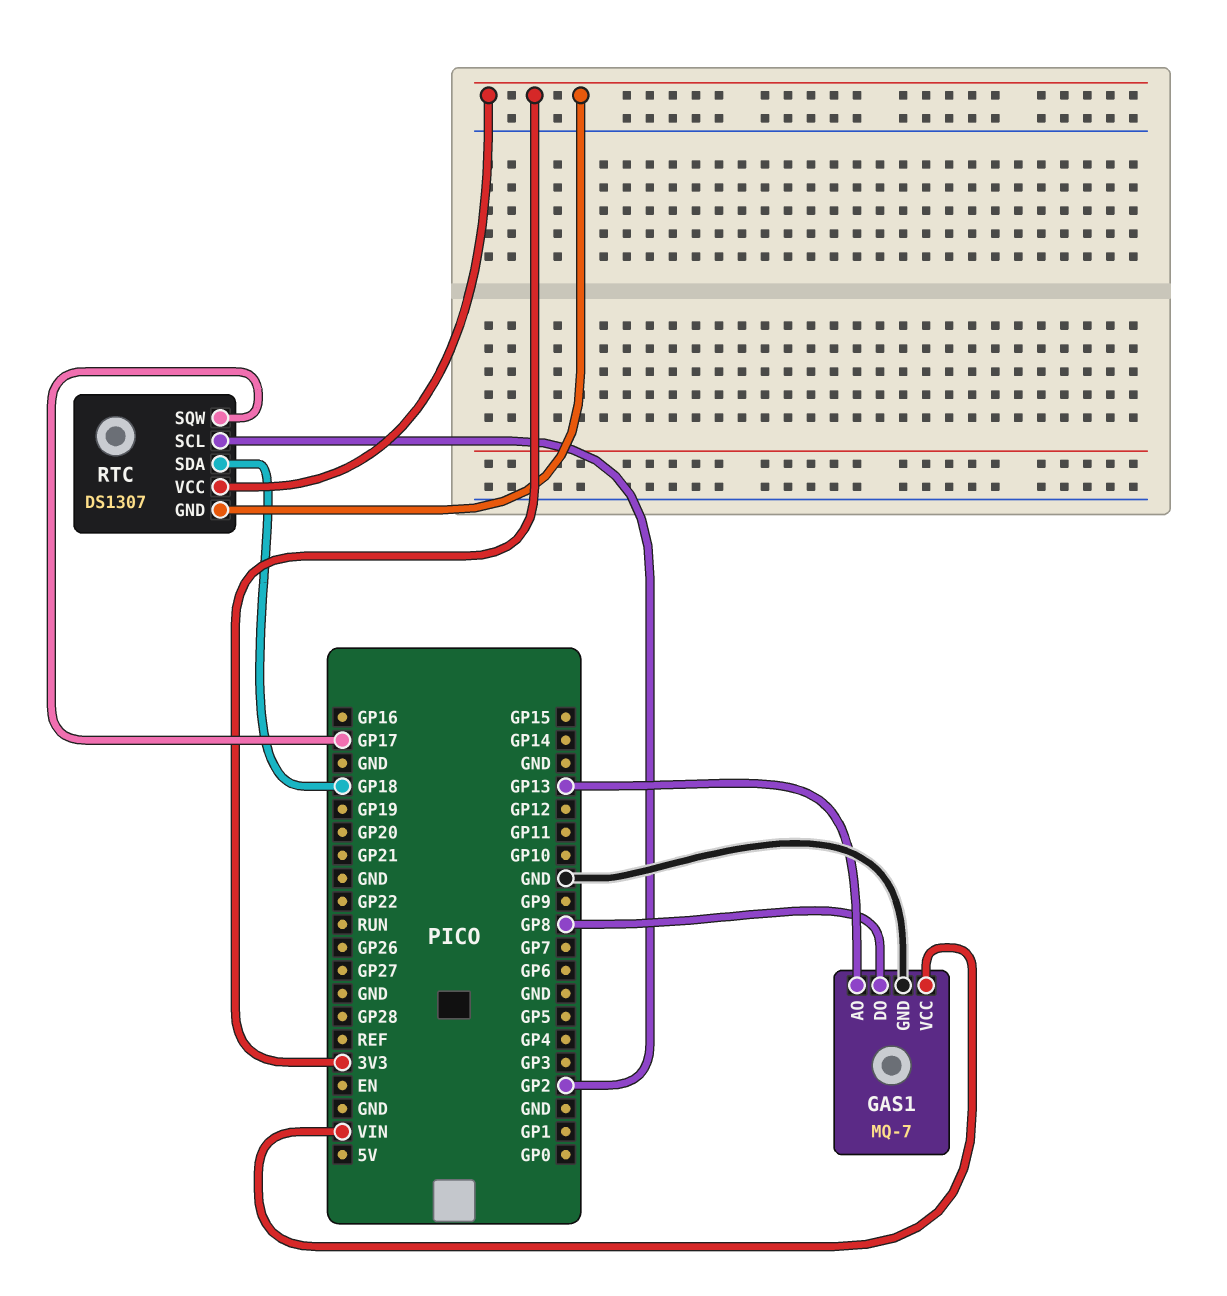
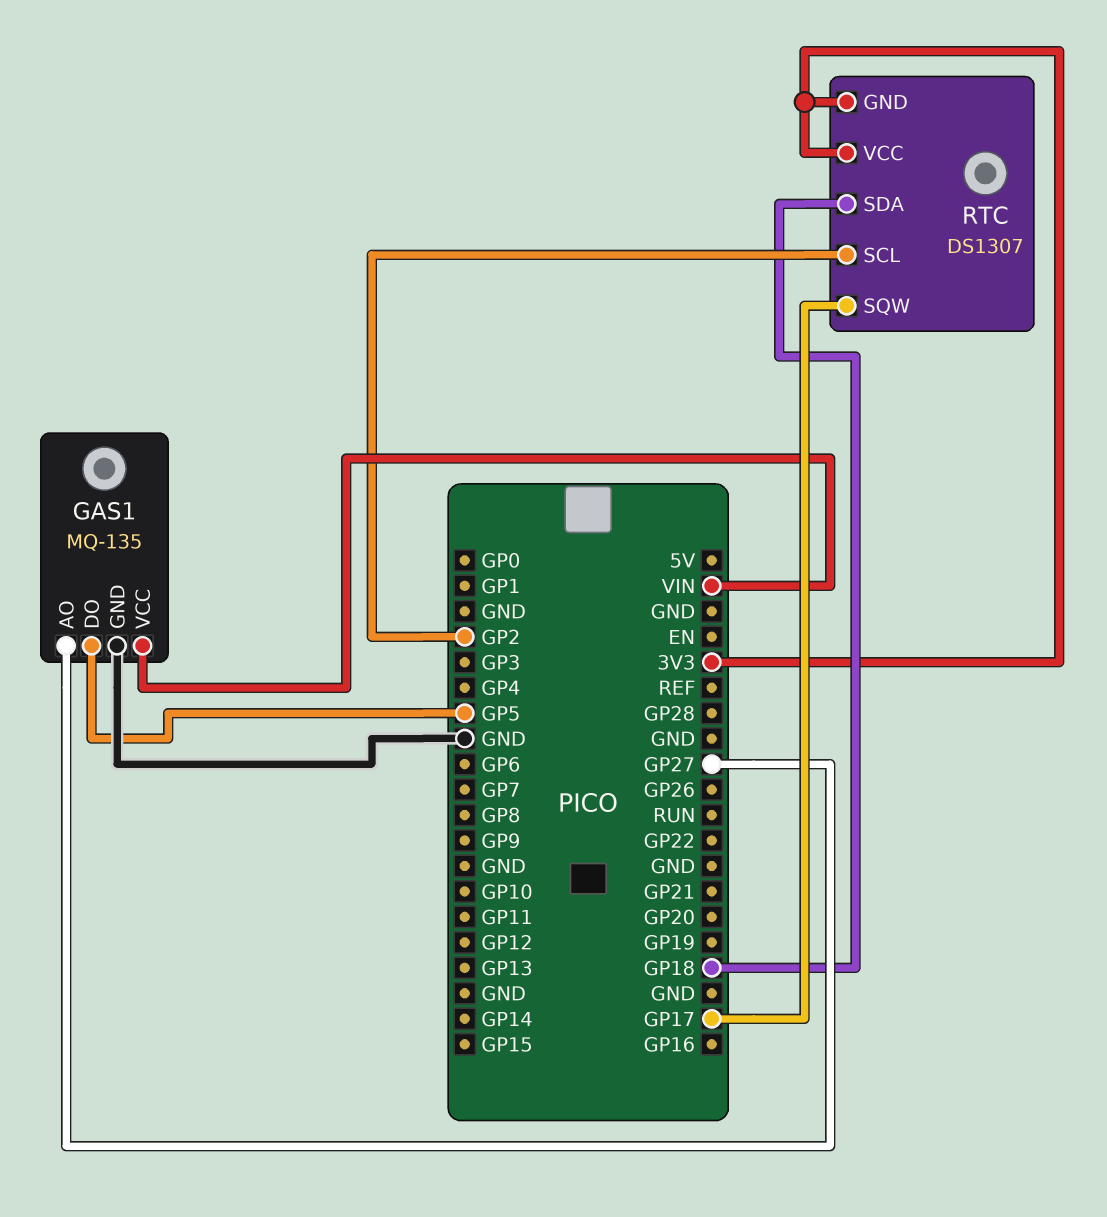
GAS1: MQ-7 -> MQ-135
GAS1 pin AO: GP13 -> GP27
GAS1 pin DO: GP8 -> GP5

